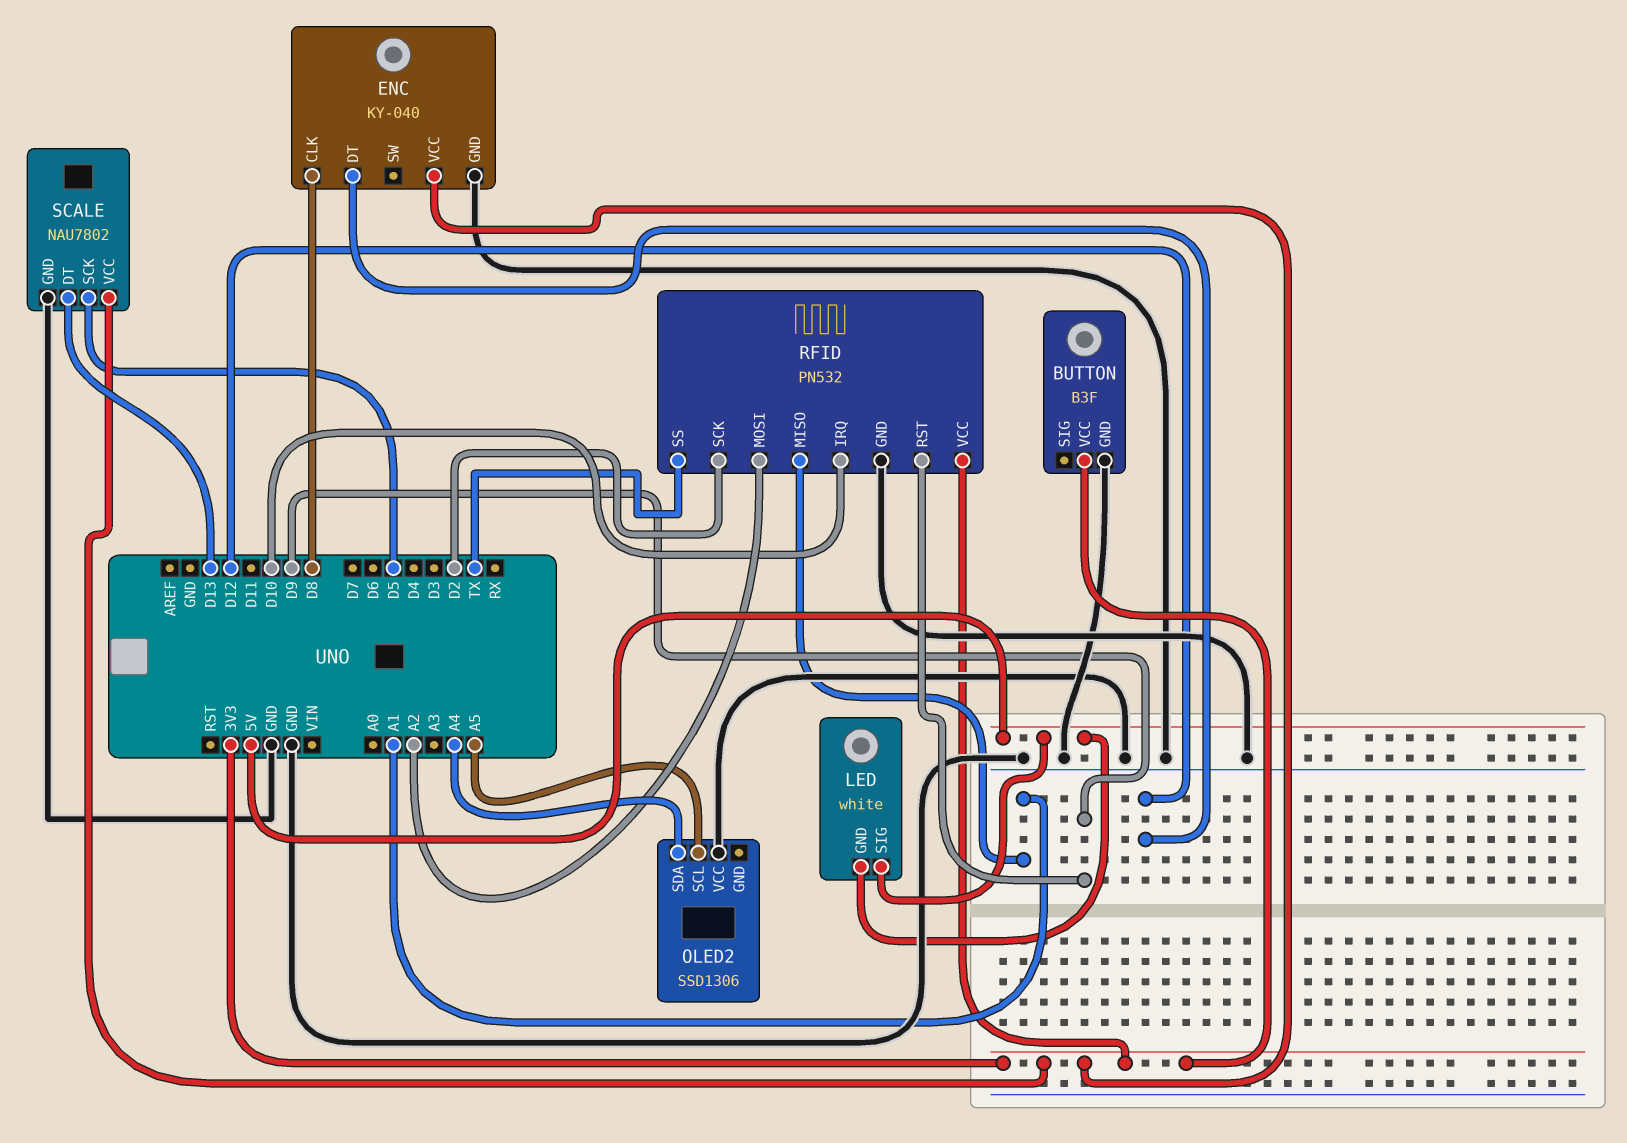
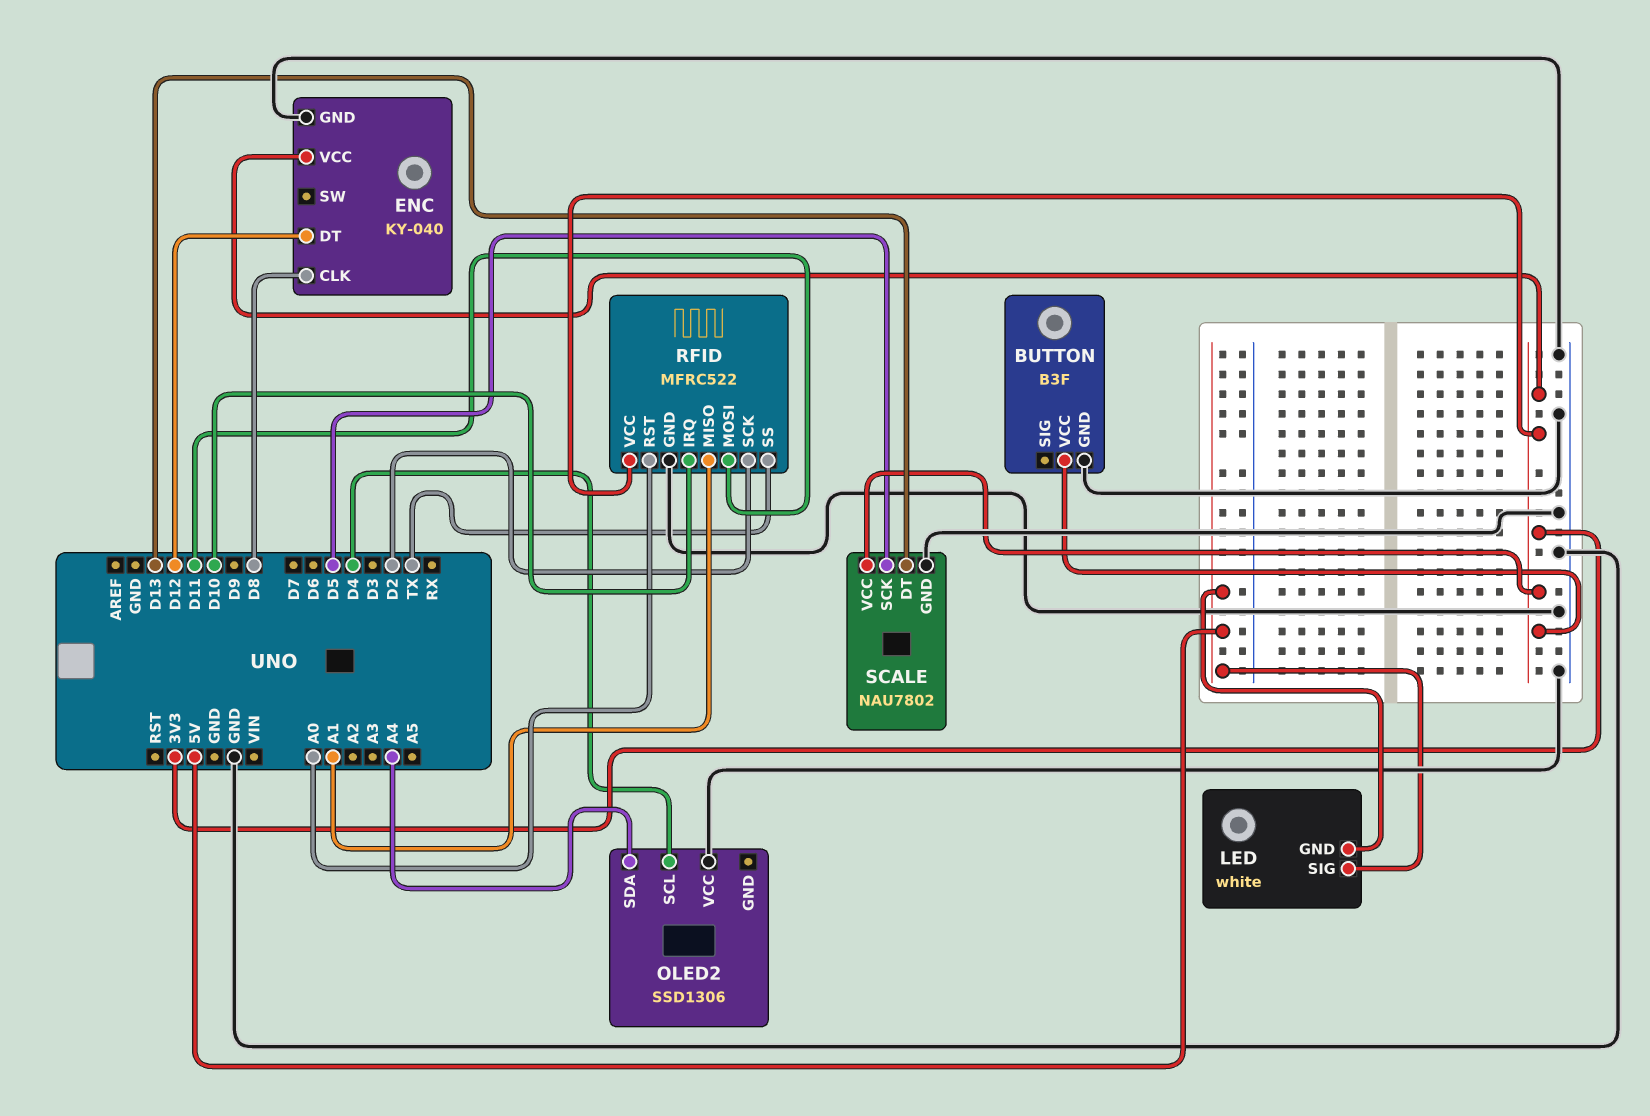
OLED2 pin SCL: A5 -> D4
RFID: PN532 -> MFRC522
RFID pin MOSI: A2 -> D11
RFID pin RST: D9 -> A0

